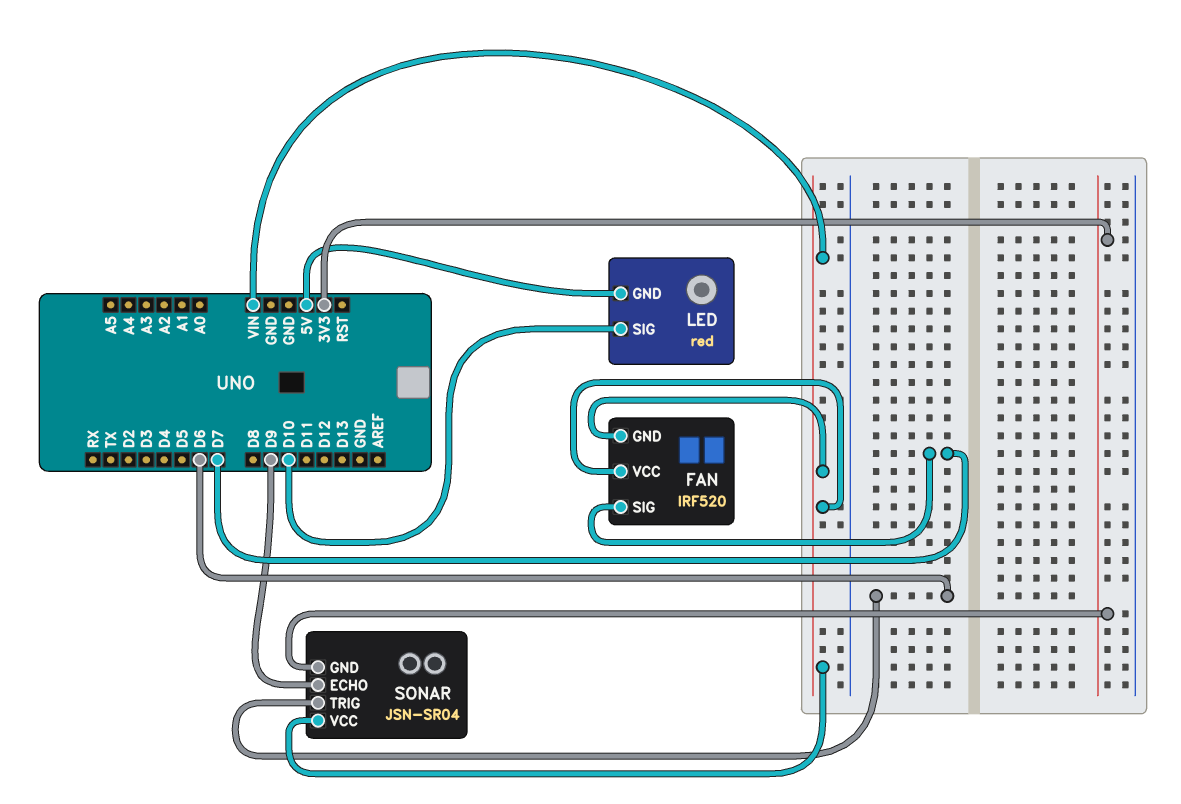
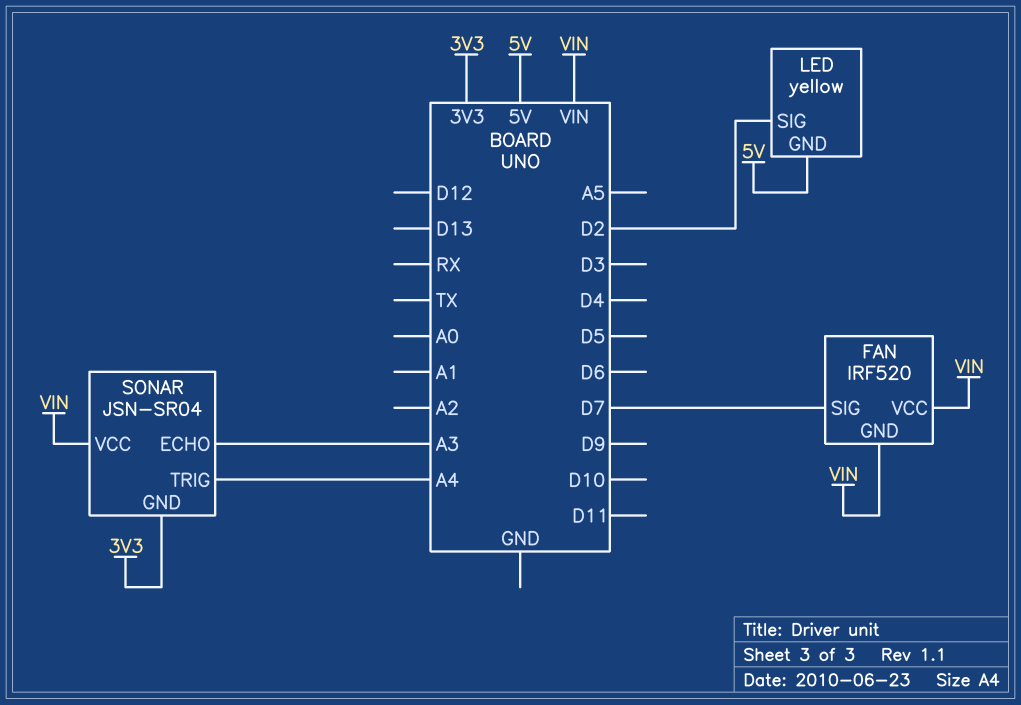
LED: red -> yellow
LED pin SIG: D10 -> D2
SONAR pin ECHO: D9 -> A3
SONAR pin TRIG: D6 -> A4

